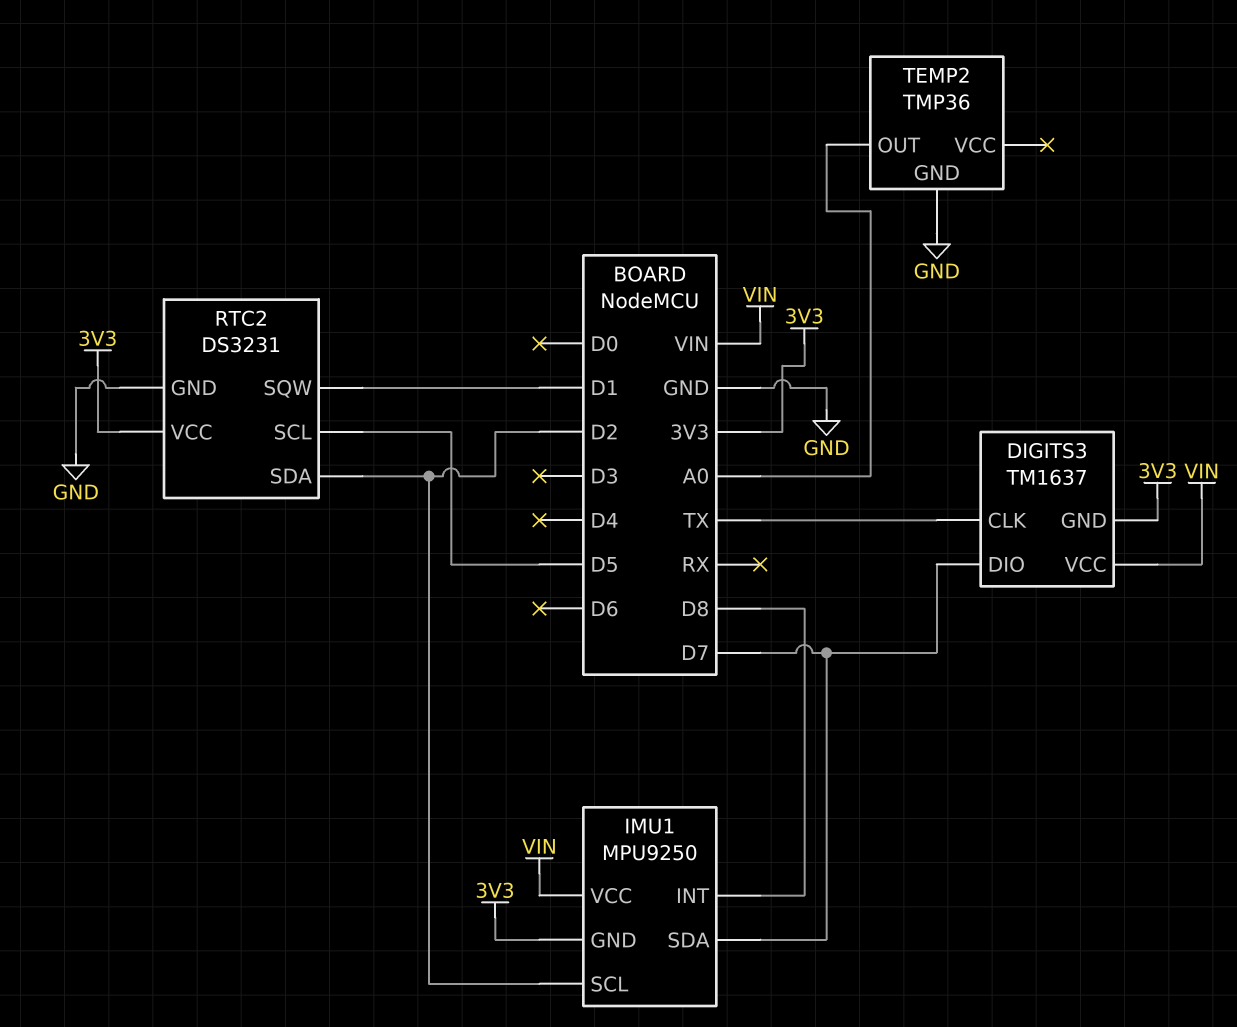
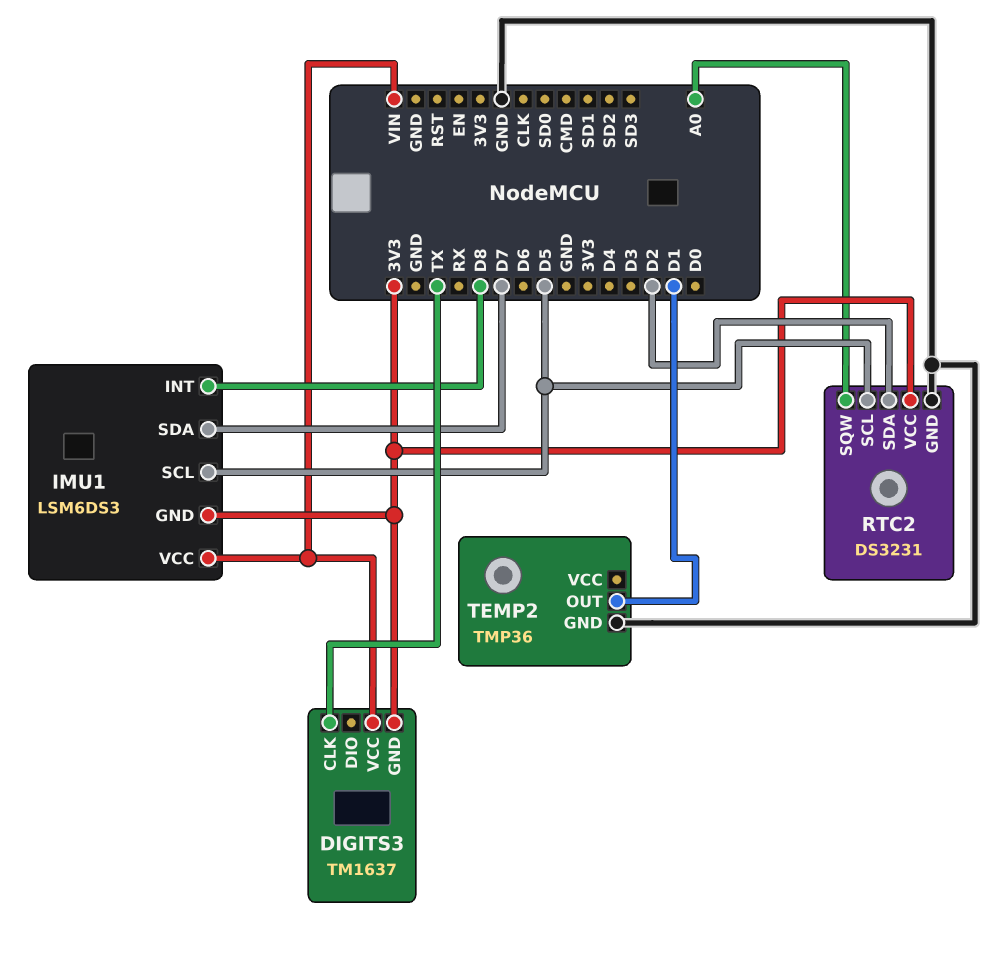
DIGITS3 pin DIO: D7 -> none
IMU1: MPU9250 -> LSM6DS3
IMU1 pin SCL: D2 -> D5
RTC2 pin SQW: D1 -> A0
TEMP2 pin OUT: A0 -> D1

